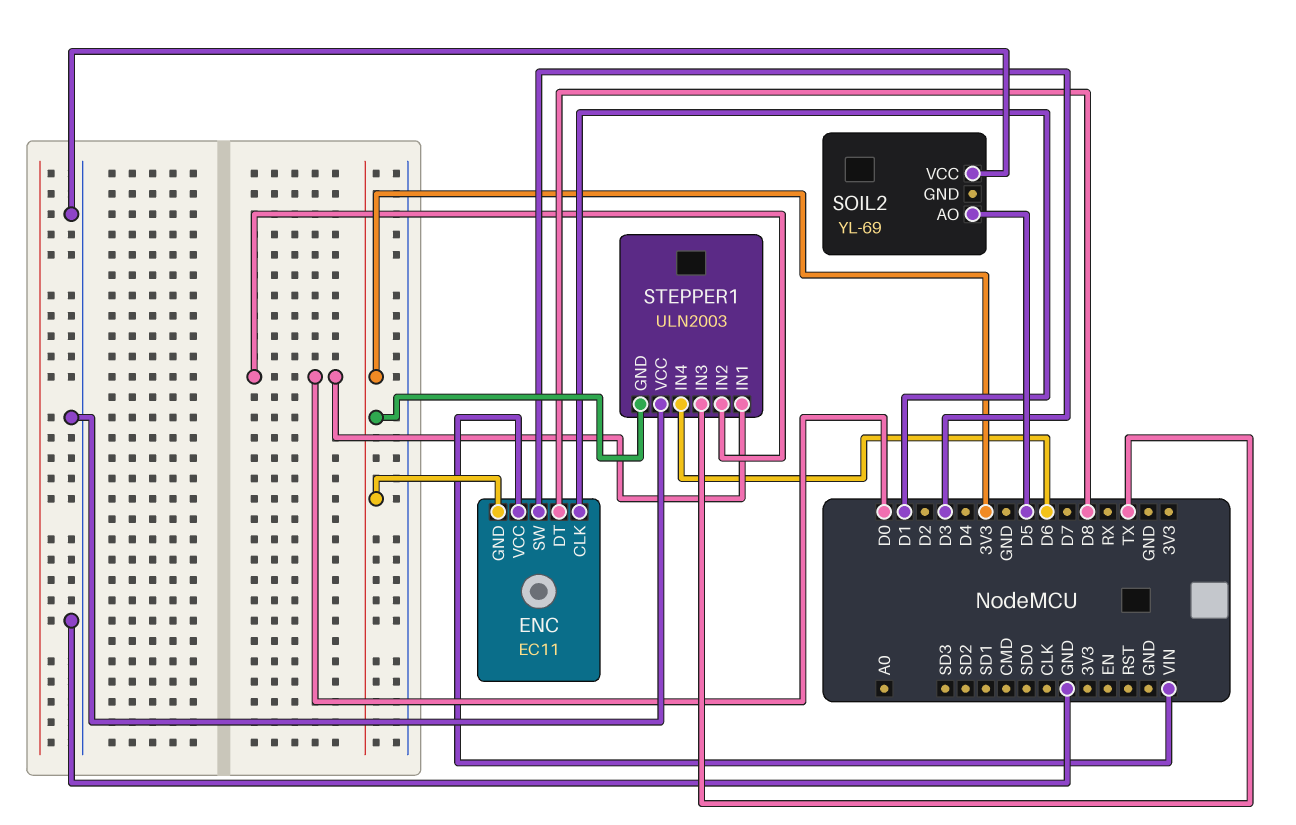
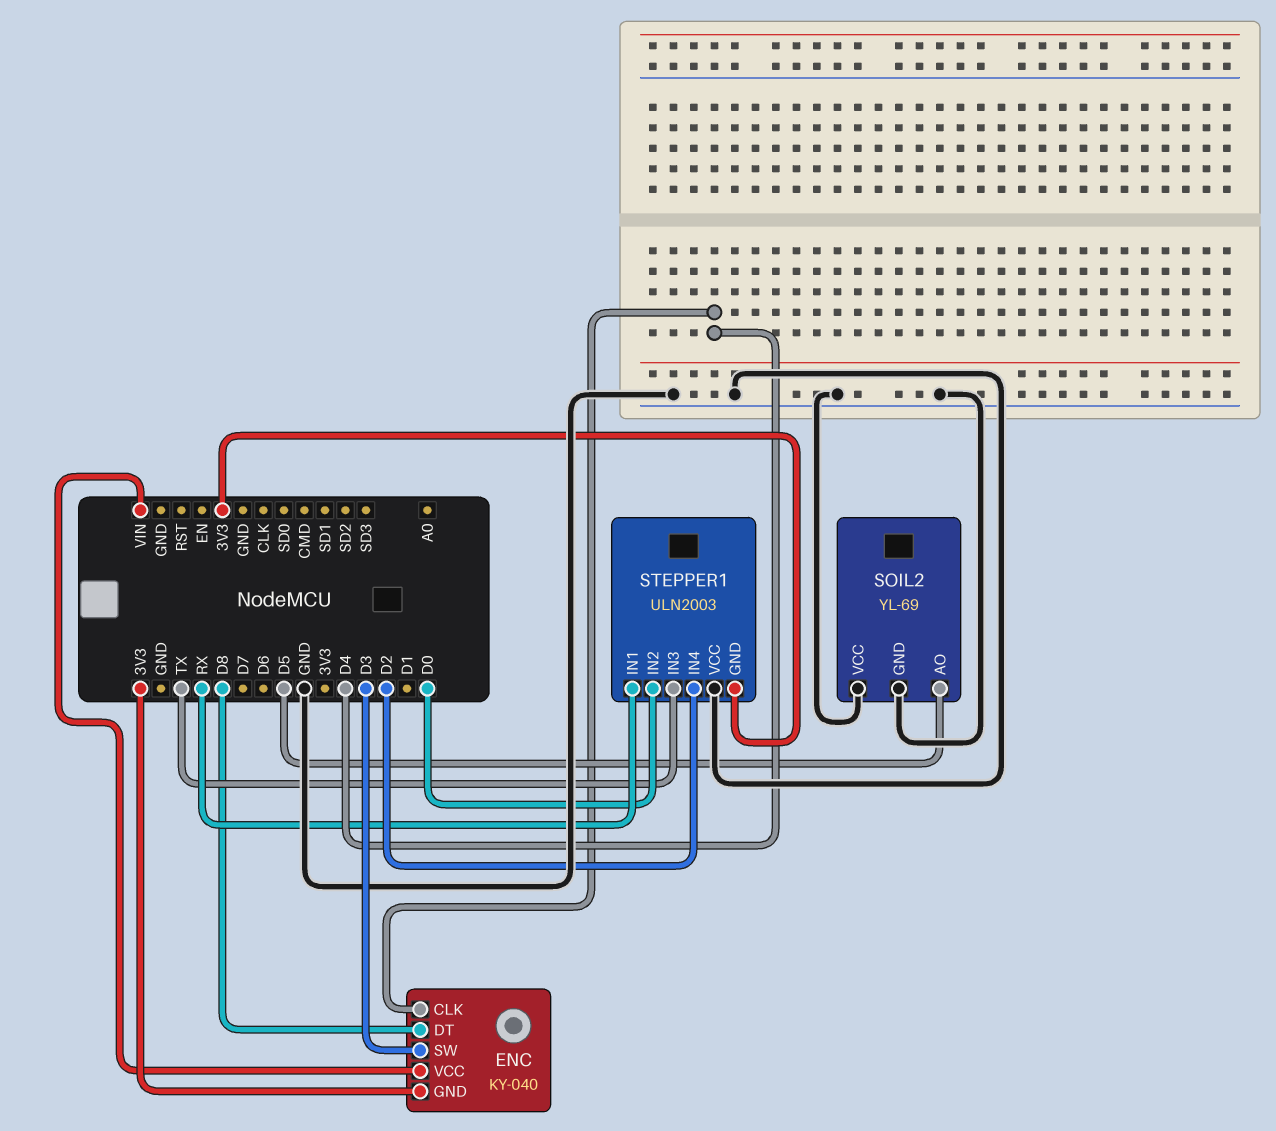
ENC: EC11 -> KY-040
ENC pin CLK: D1 -> D4
SOIL2 pin GND: none -> GND
STEPPER1 pin IN1: D0 -> RX
STEPPER1 pin IN4: D6 -> D2

